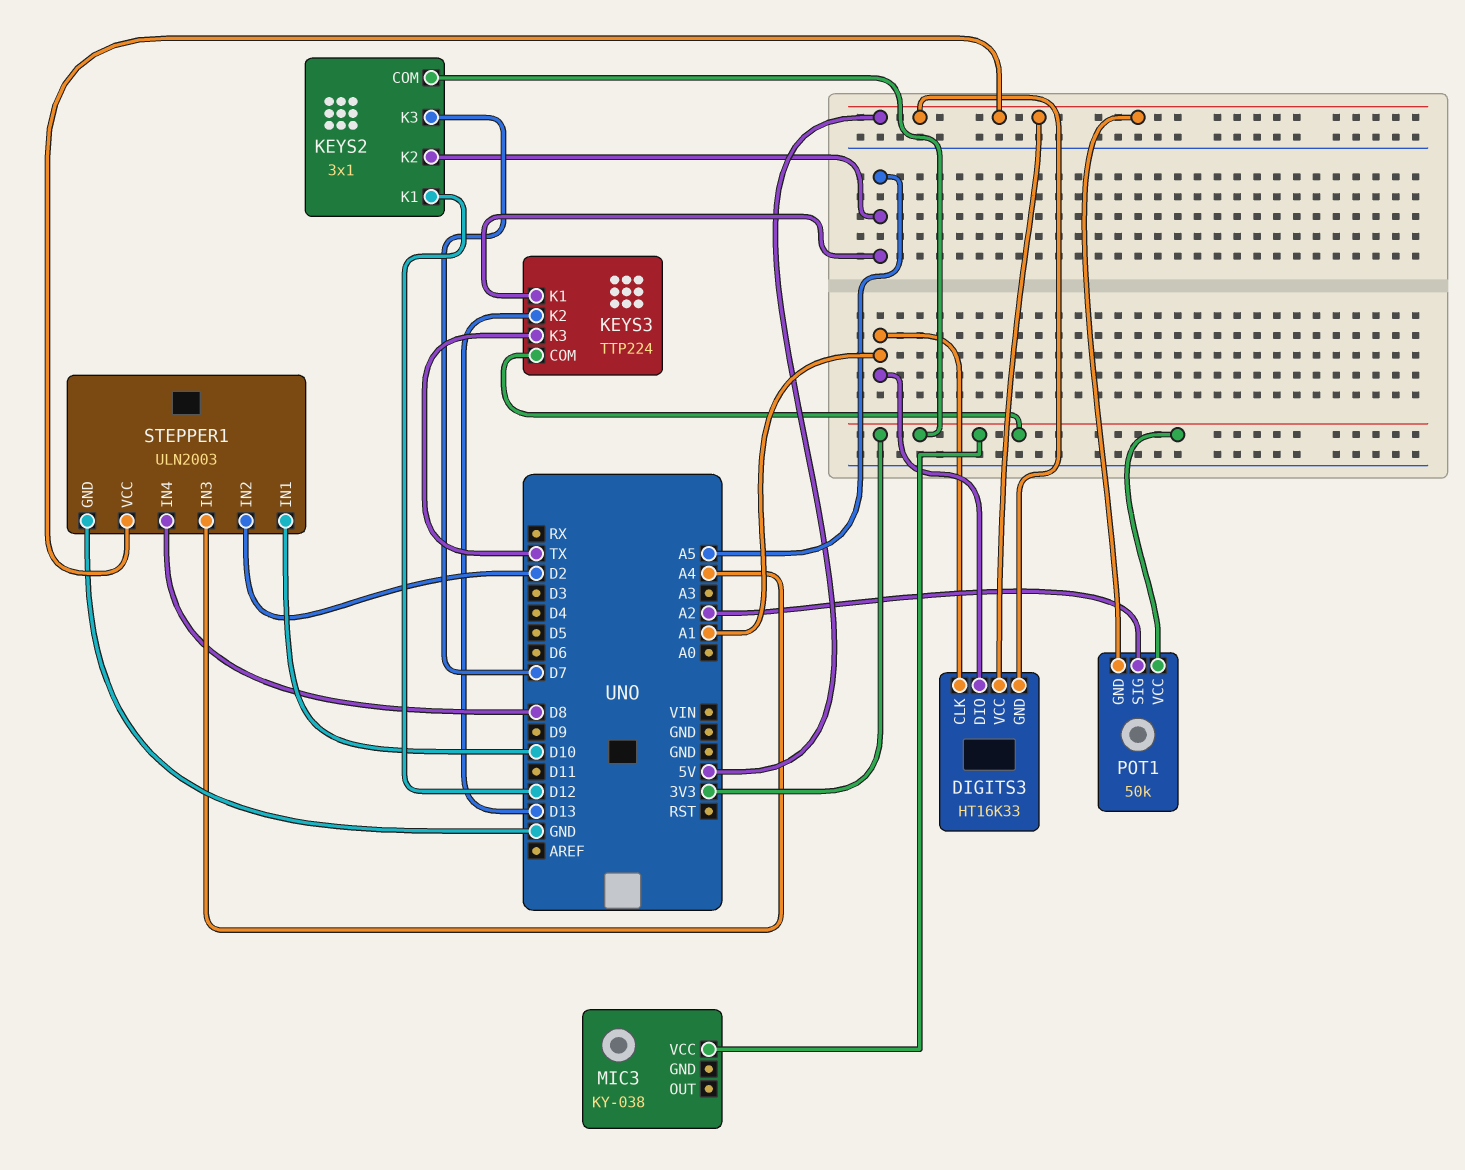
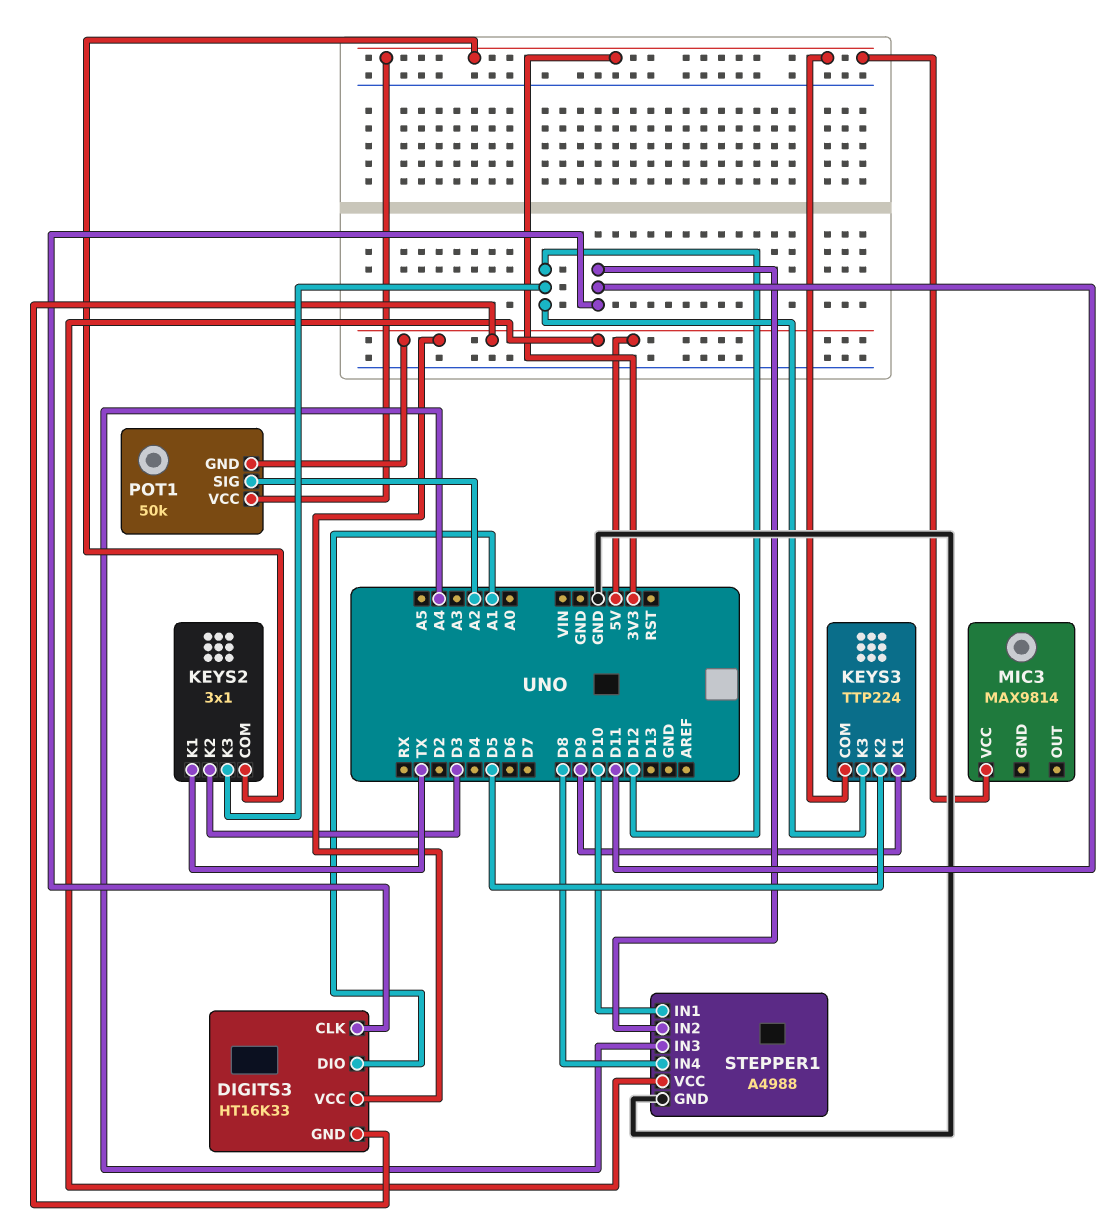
DIGITS3 pin CLK: A1 -> D11
KEYS2 pin K1: D12 -> TX
KEYS2 pin K2: A5 -> D3
KEYS2 pin K3: D7 -> D12
KEYS3 pin K1: A5 -> D9
KEYS3 pin K2: D13 -> D5
KEYS3 pin K3: TX -> D12
MIC3: KY-038 -> MAX9814
STEPPER1: ULN2003 -> A4988
STEPPER1 pin IN2: D2 -> D11

